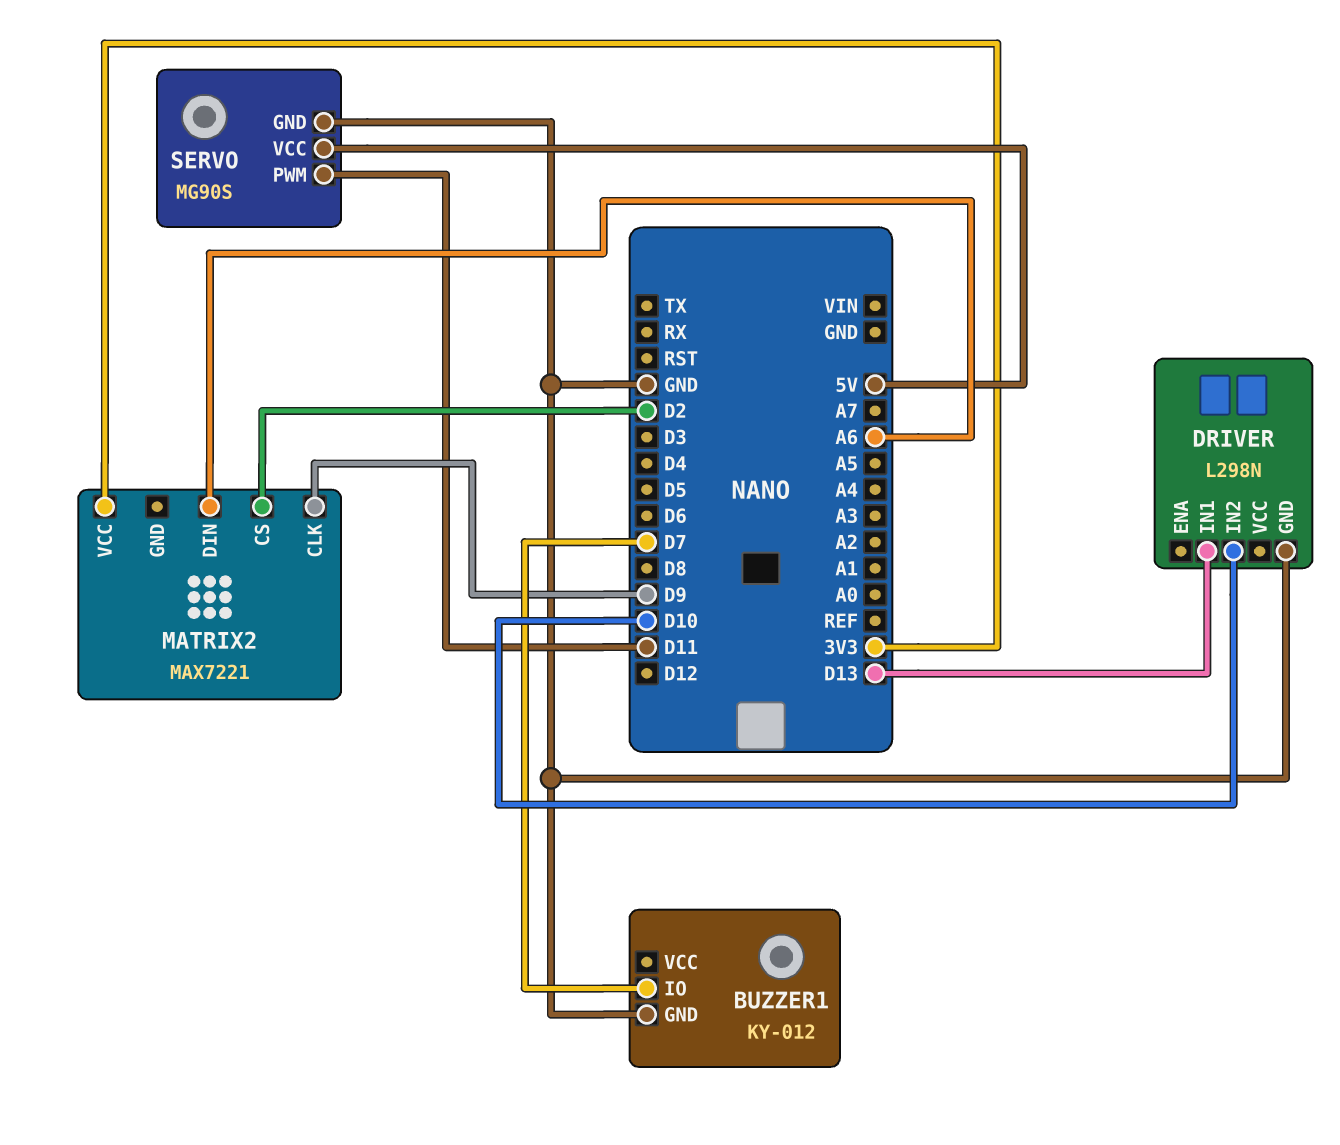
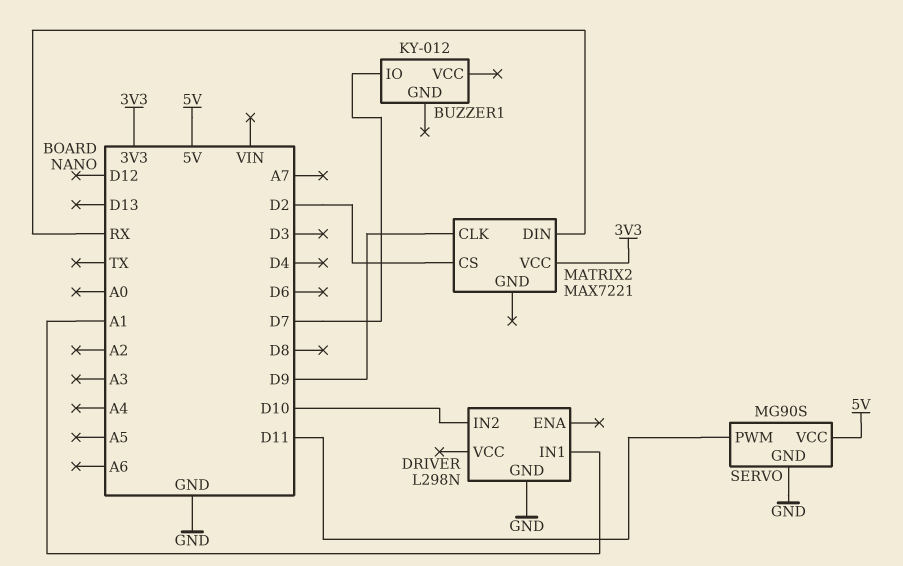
BUZZER1 pin GND: GND -> none
DRIVER pin IN1: D13 -> A1
MATRIX2 pin DIN: A6 -> RX

